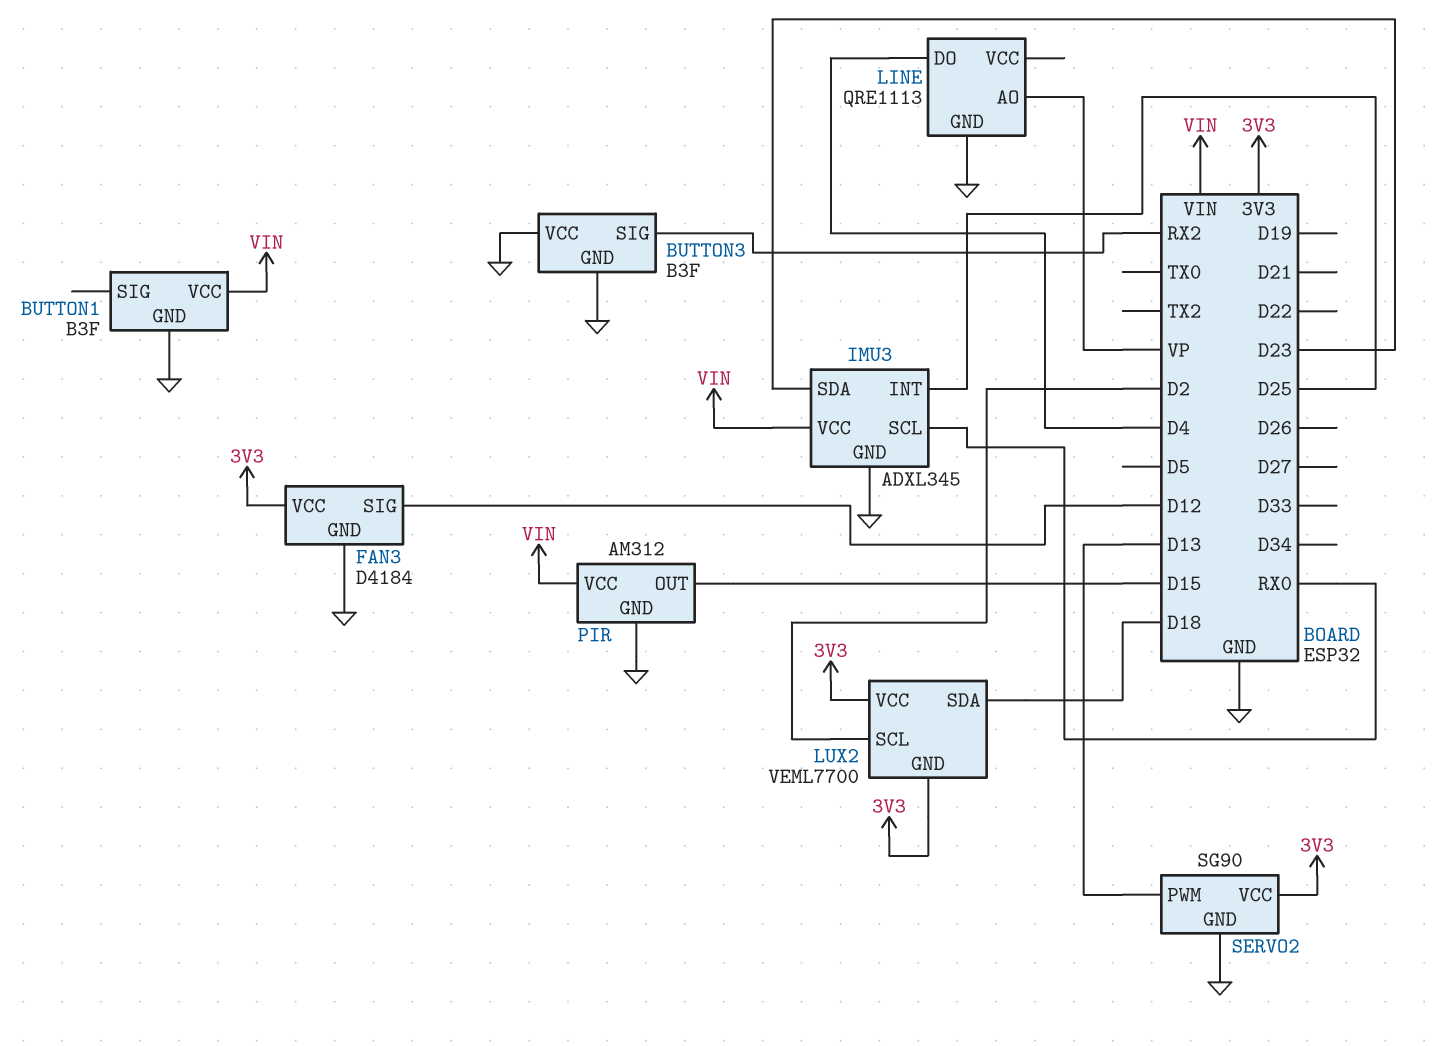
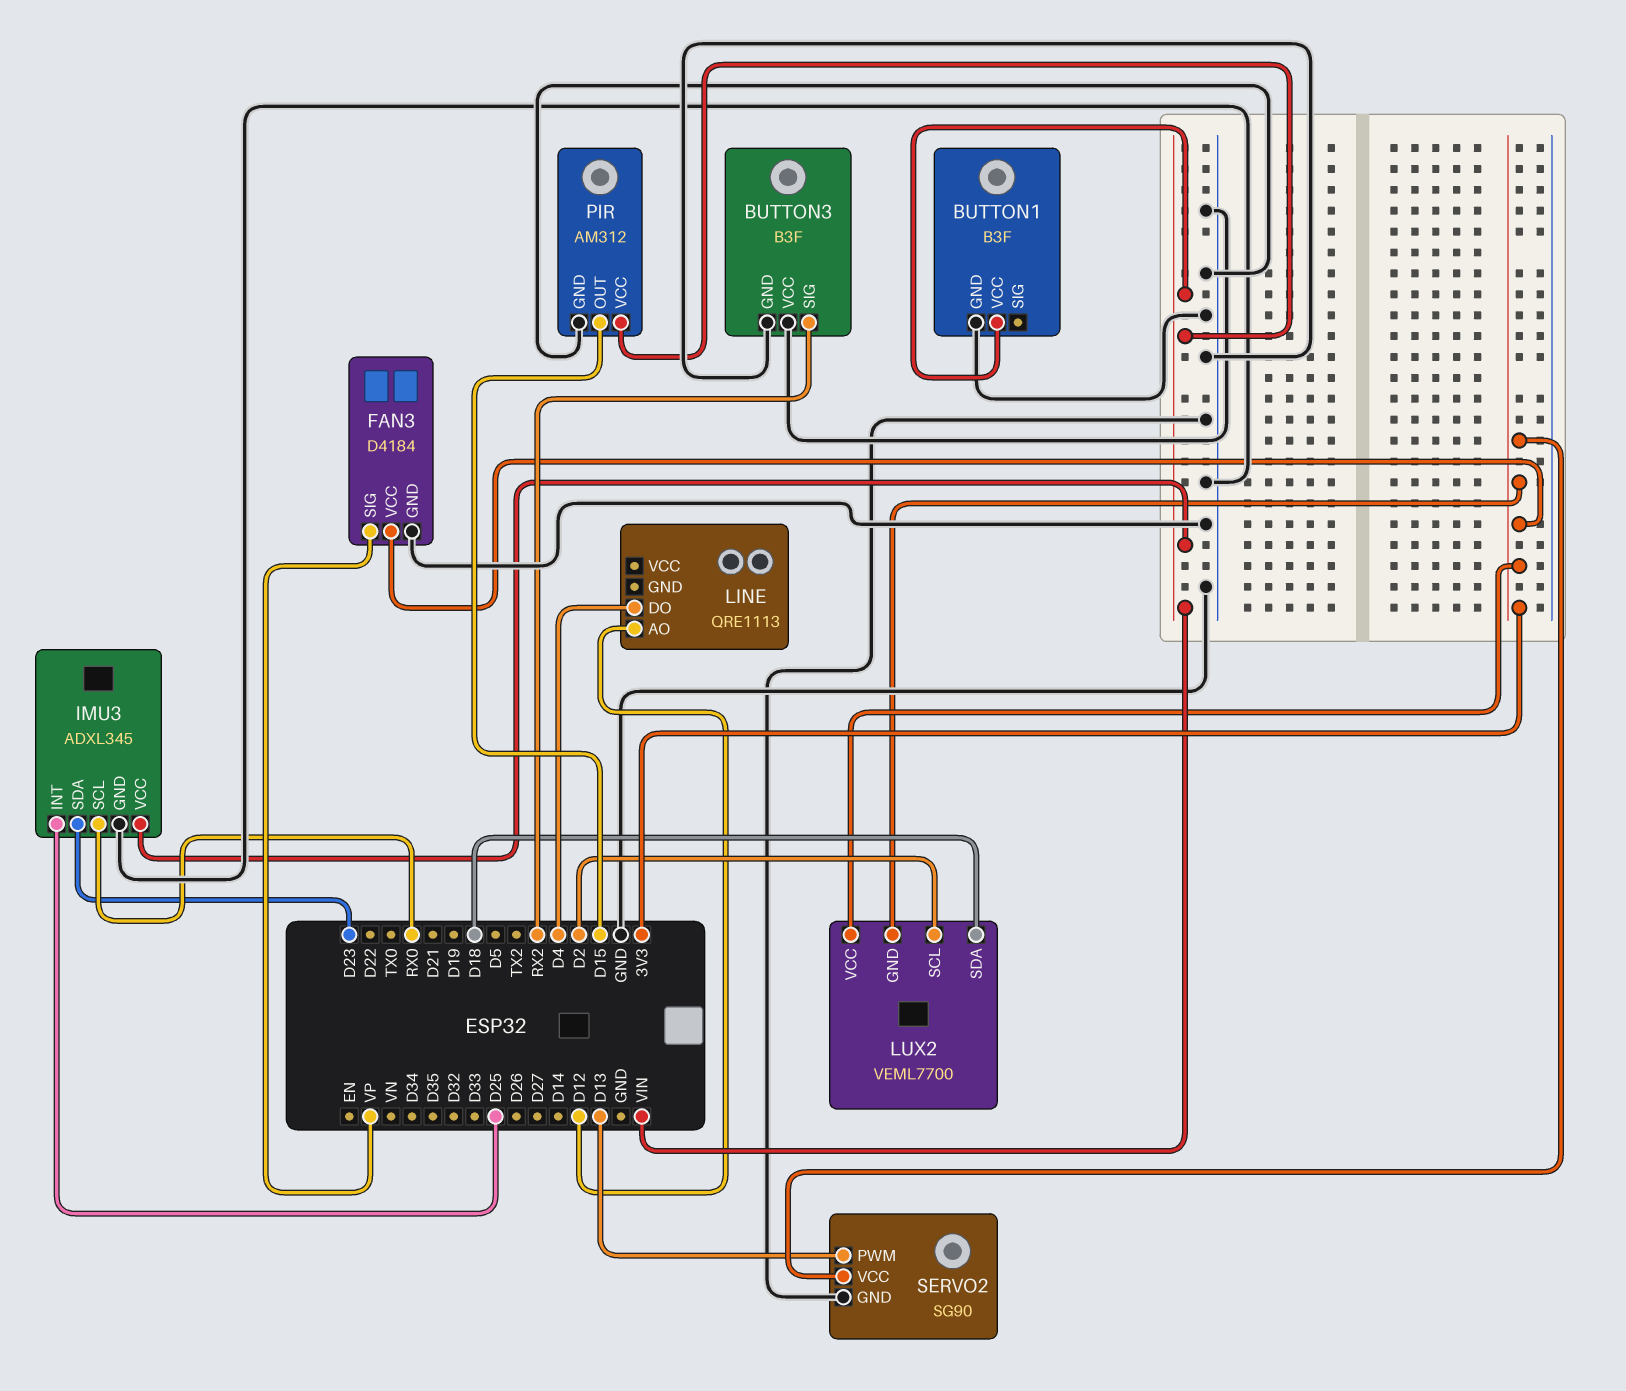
FAN3 pin SIG: D12 -> VP
LINE pin AO: VP -> D12
LINE pin GND: GND -> none

